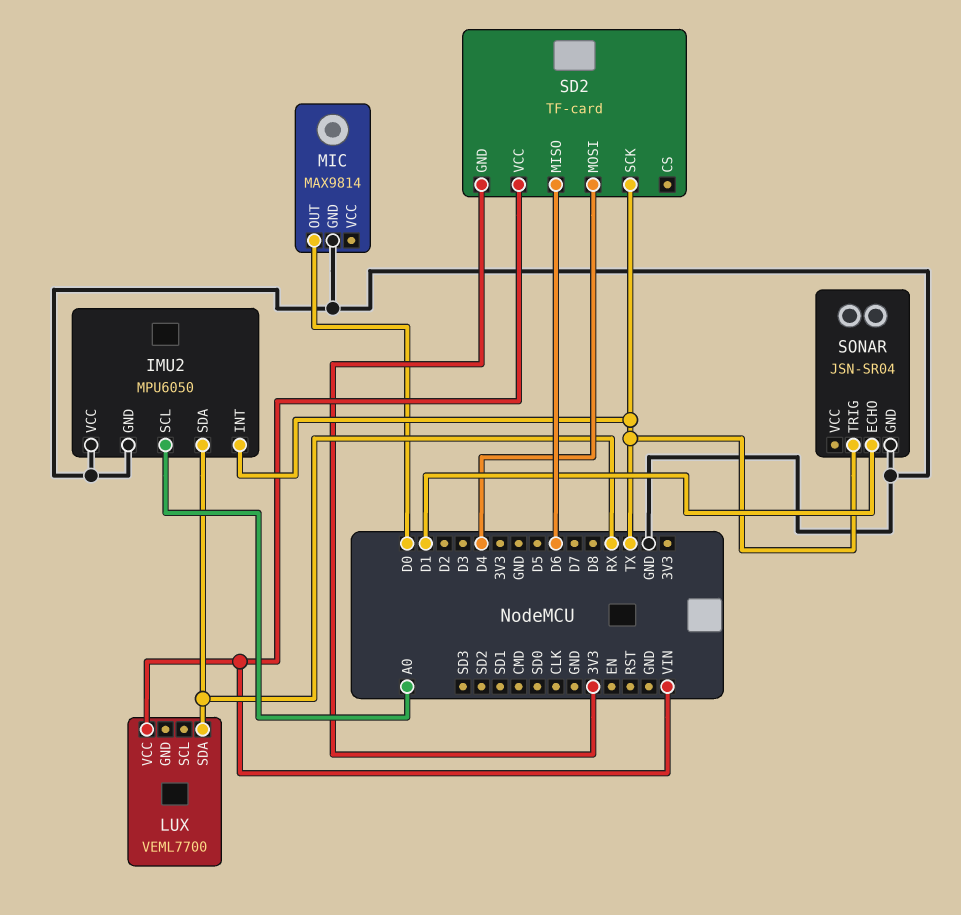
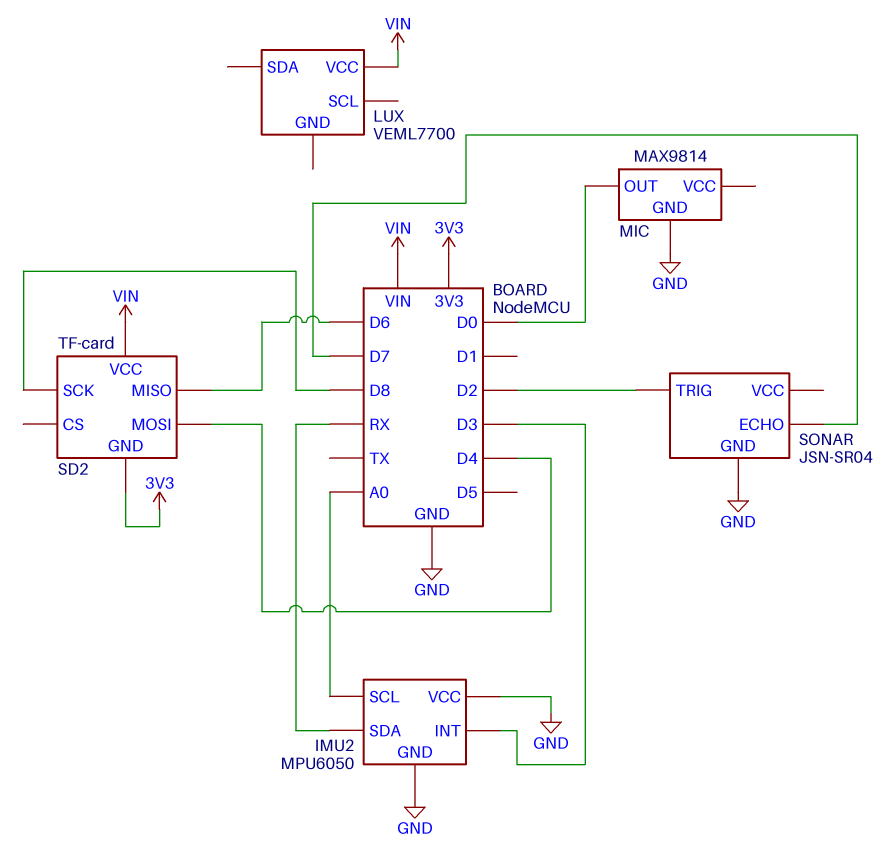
IMU2 pin INT: TX -> D3
LUX pin SDA: RX -> none
SD2 pin SCK: TX -> D8
SONAR pin ECHO: D1 -> D7
SONAR pin TRIG: TX -> D2

